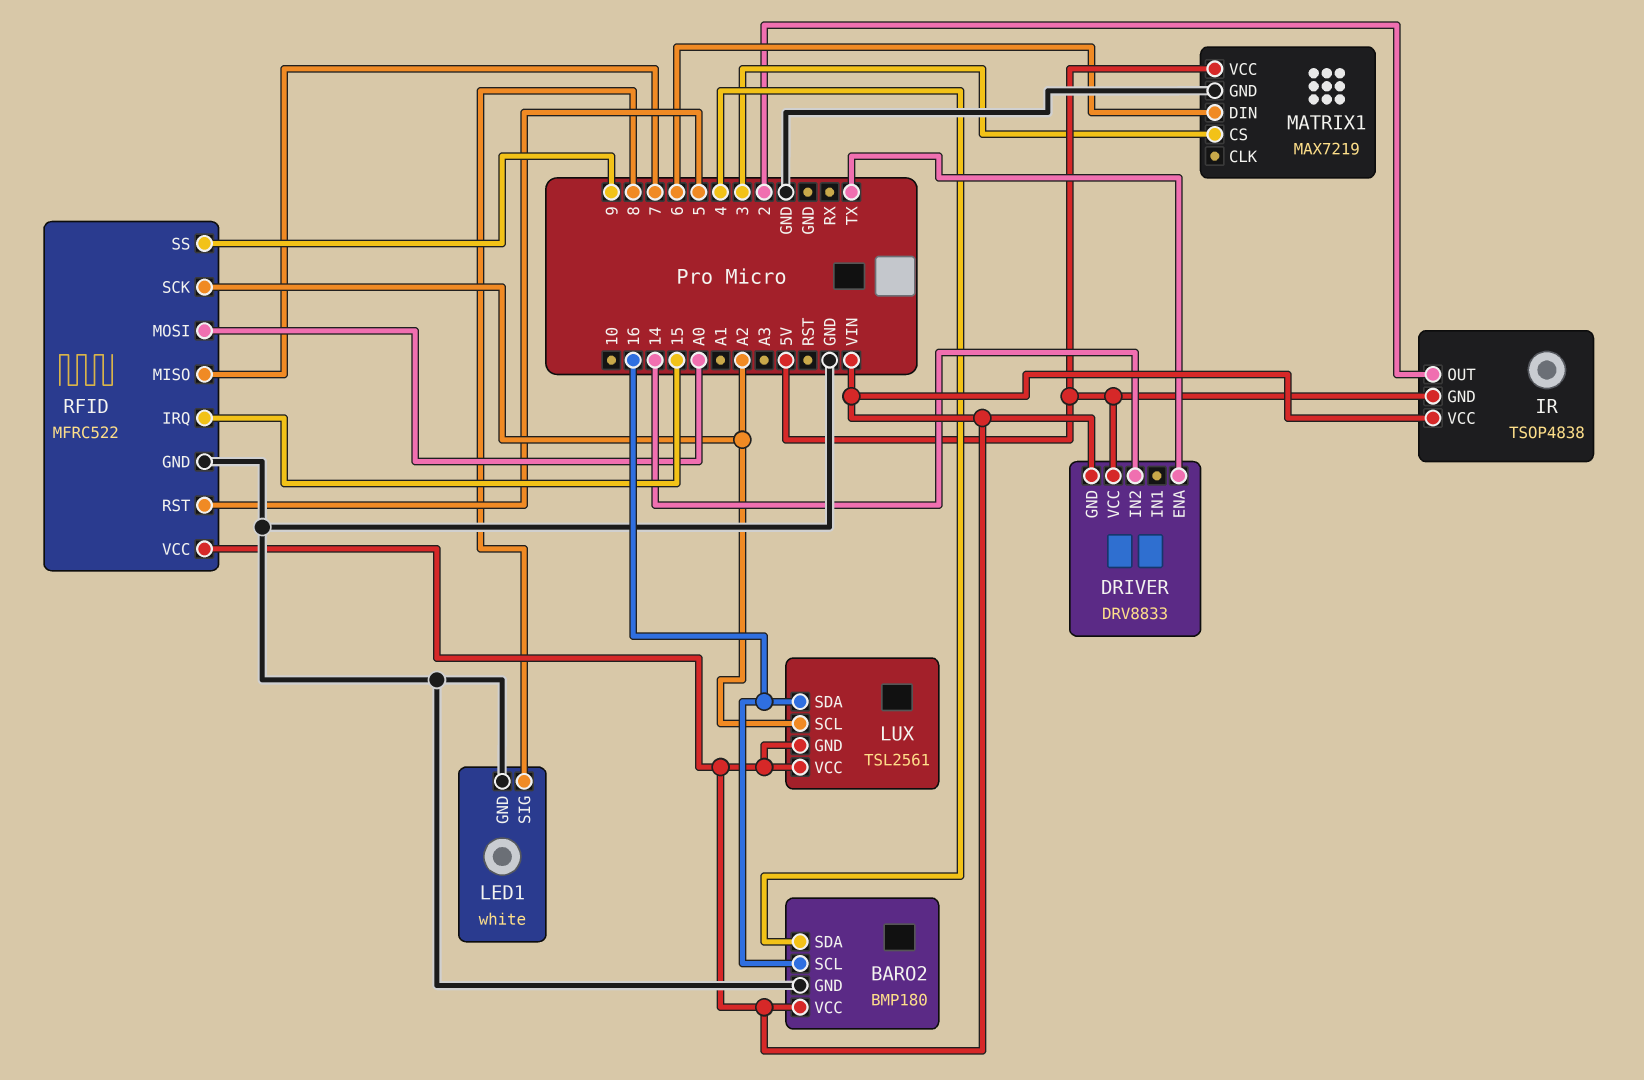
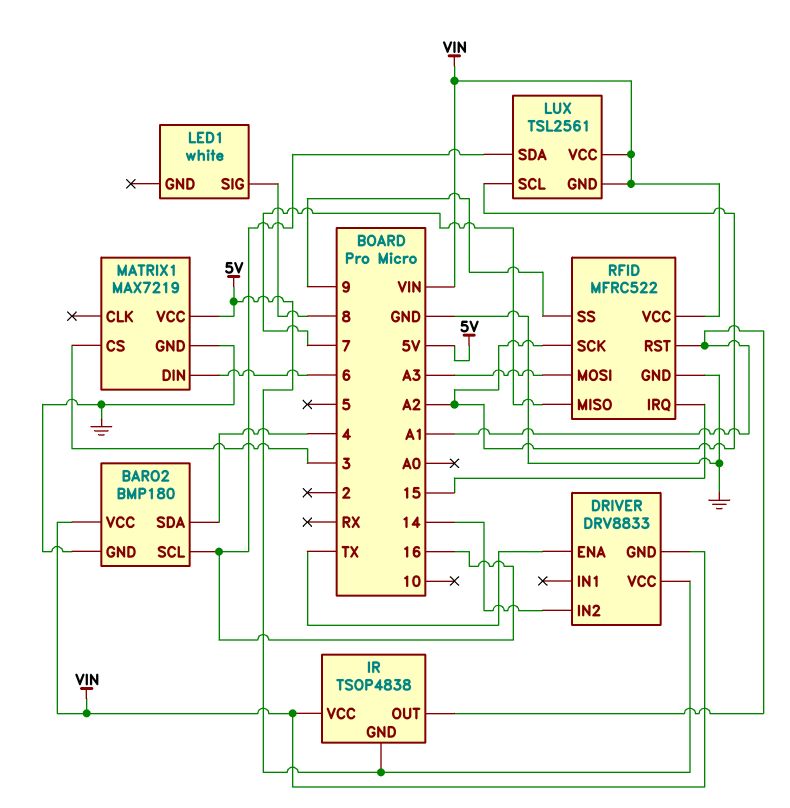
IR pin OUT: 2 -> A1
LED1 pin GND: GND -> none
RFID pin MOSI: A0 -> A3
RFID pin RST: 5 -> A1

